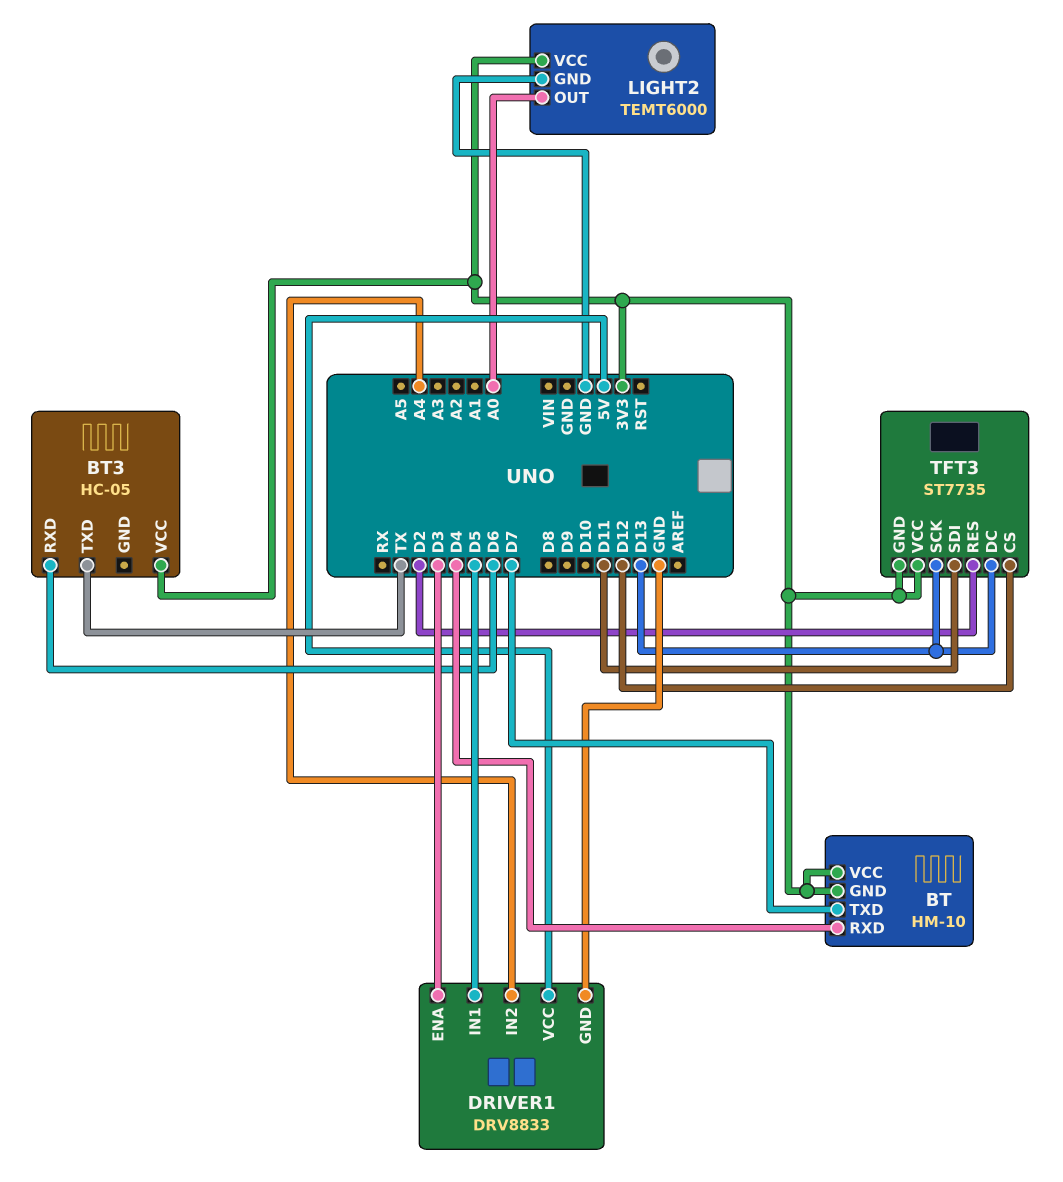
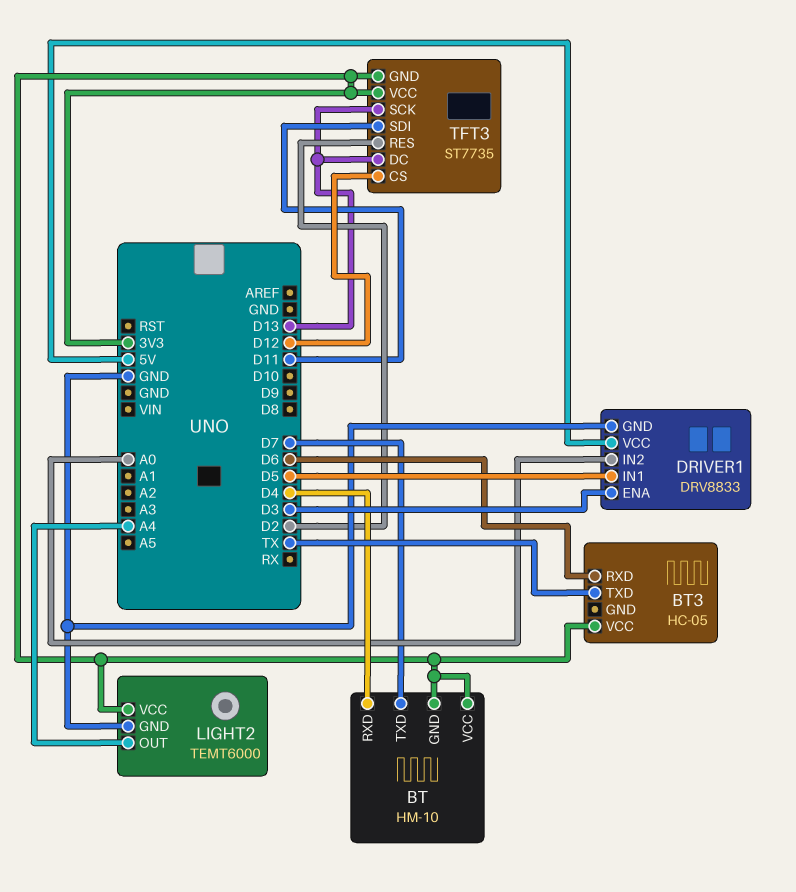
DRIVER1 pin IN2: A4 -> A0
LIGHT2 pin OUT: A0 -> A4

